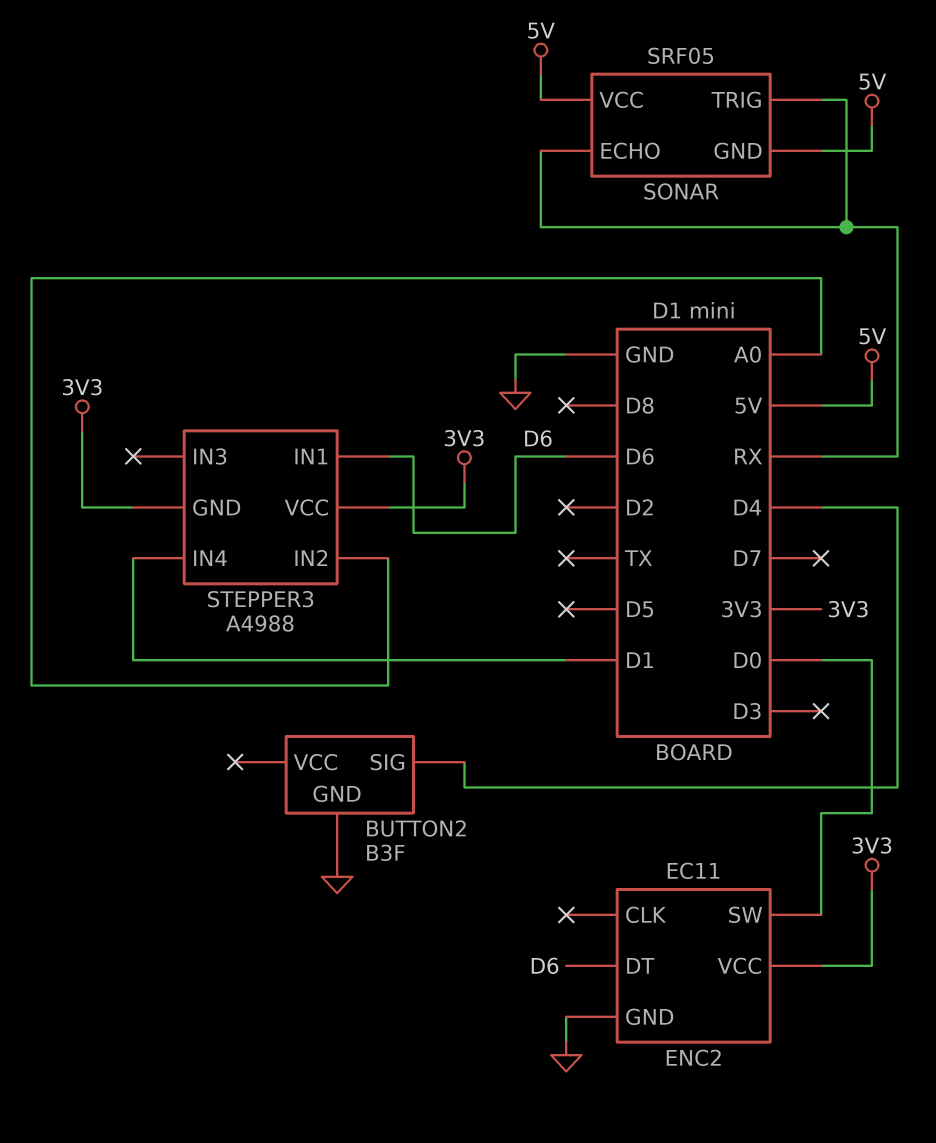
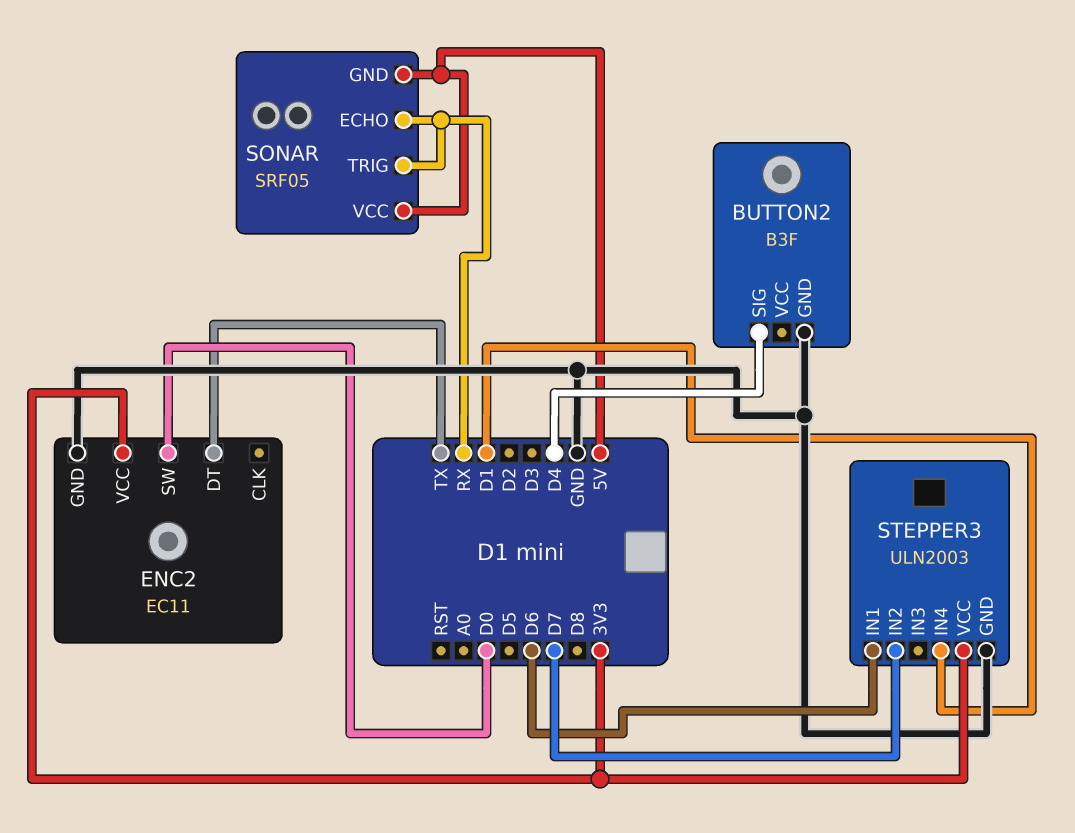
ENC2 pin DT: D6 -> TX
STEPPER3: A4988 -> ULN2003
STEPPER3 pin GND: 3V3 -> GND
STEPPER3 pin IN2: A0 -> D7

